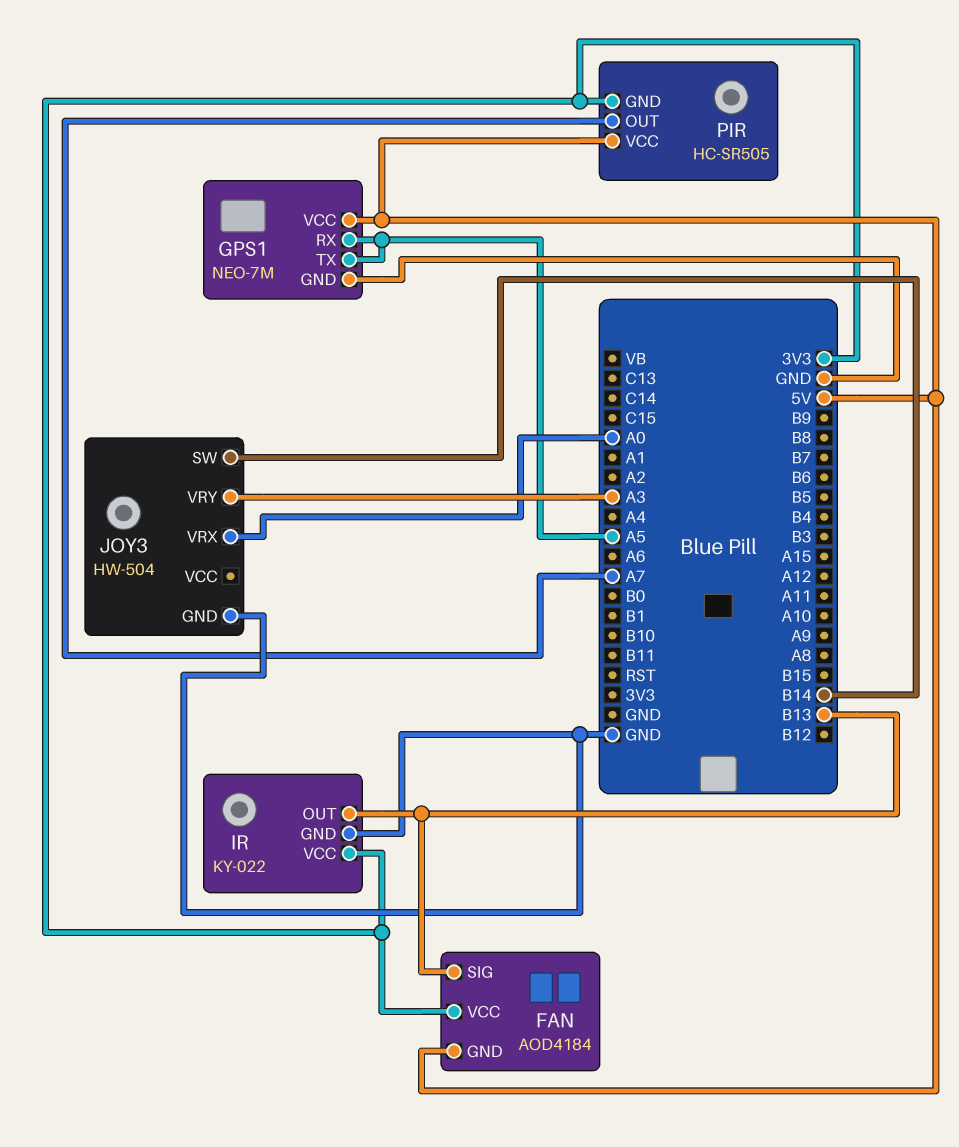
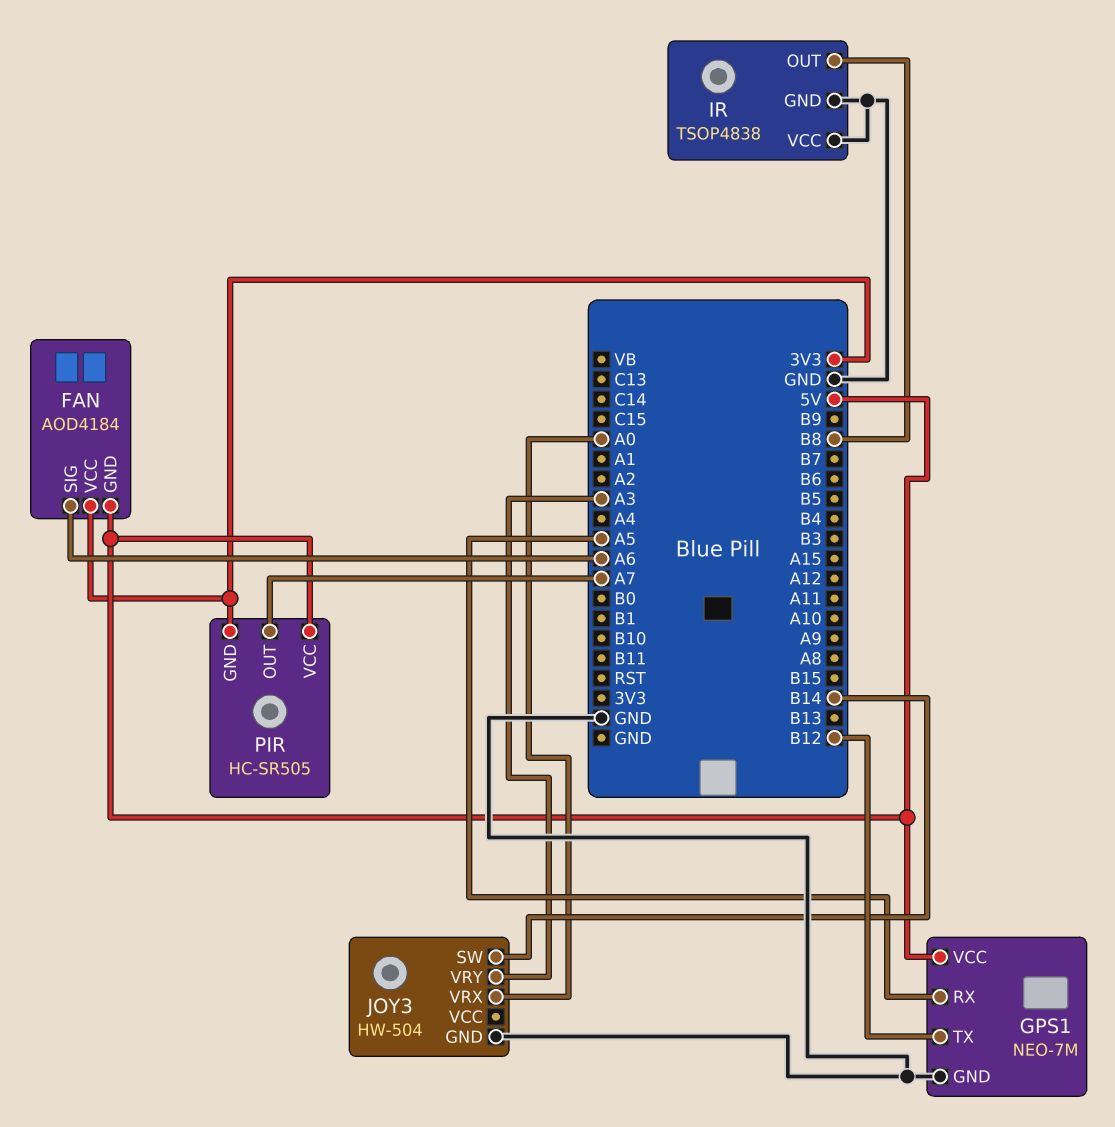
FAN pin SIG: B13 -> A6
GPS1 pin TX: A5 -> B12
IR: KY-022 -> TSOP4838
IR pin OUT: B13 -> B8
IR pin VCC: 3V3 -> GND

